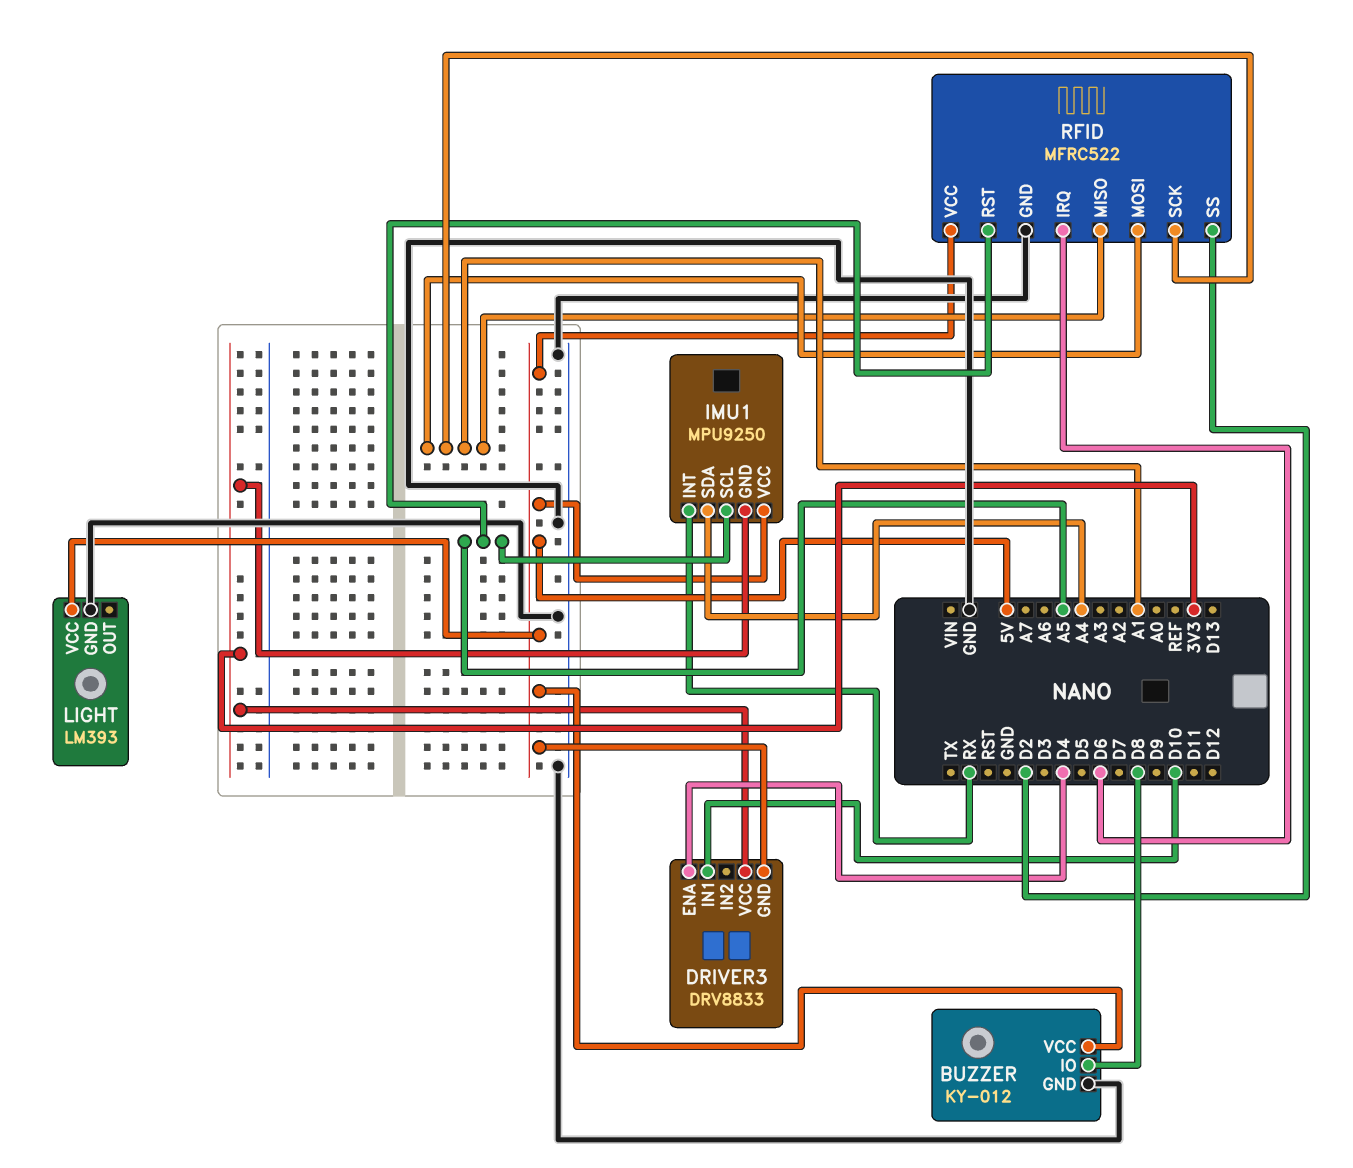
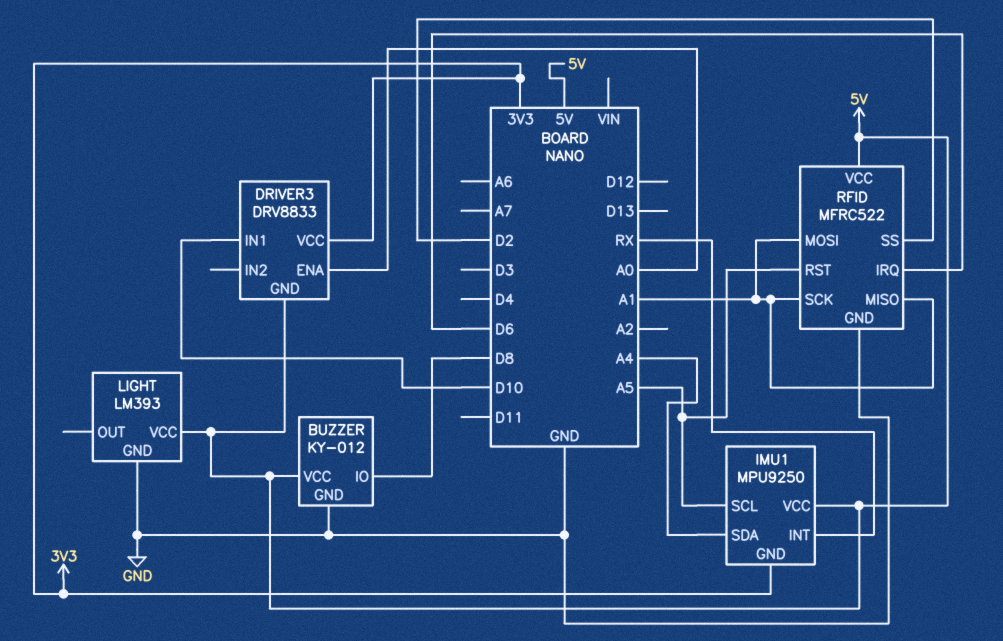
DRIVER3 pin ENA: D4 -> A0

